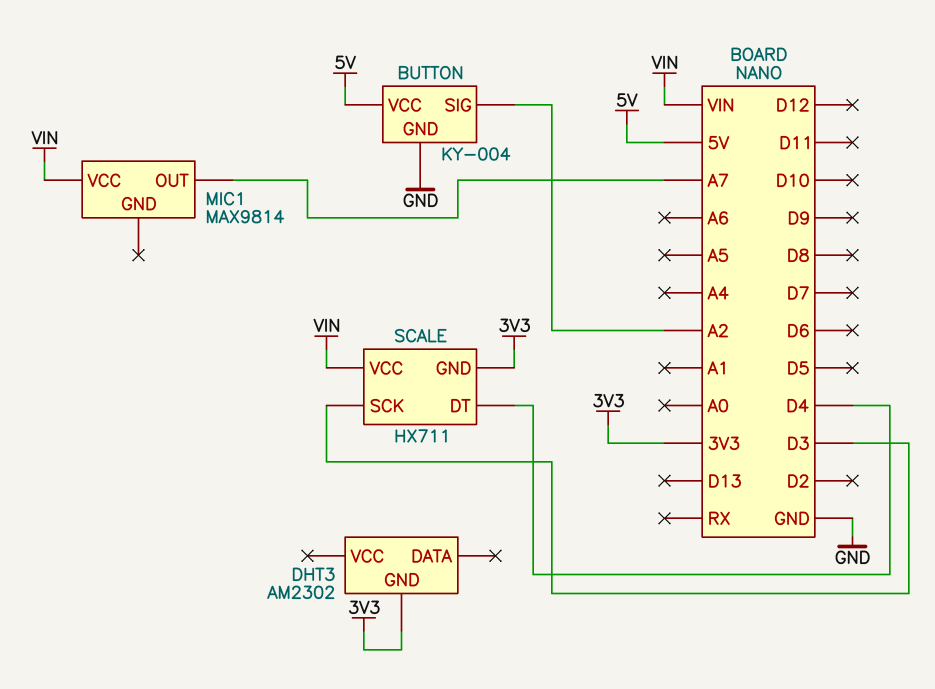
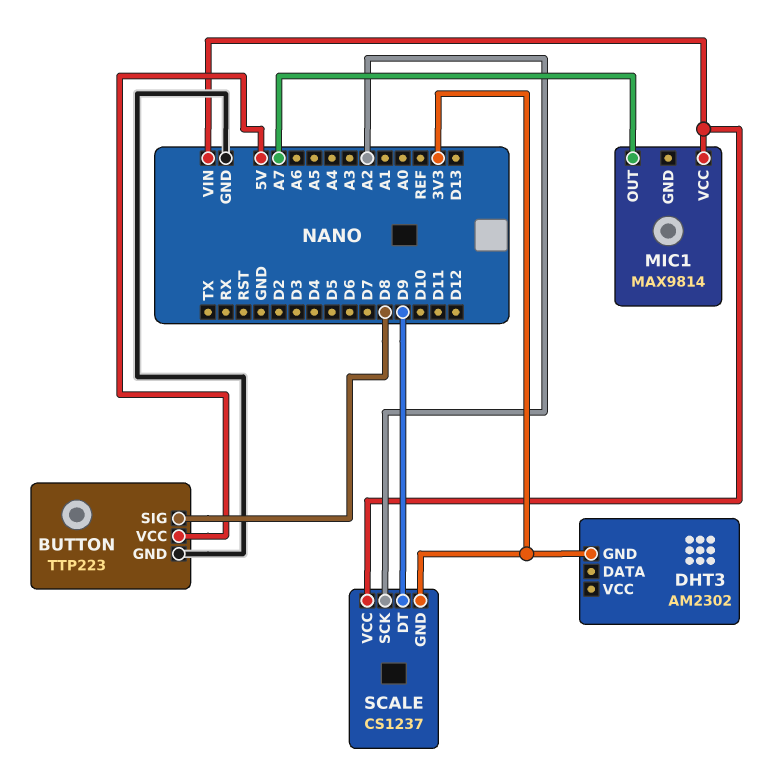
BUTTON: KY-004 -> TTP223
BUTTON pin SIG: A2 -> D8
SCALE: HX711 -> CS1237
SCALE pin DT: D4 -> D9
SCALE pin SCK: D3 -> A2

